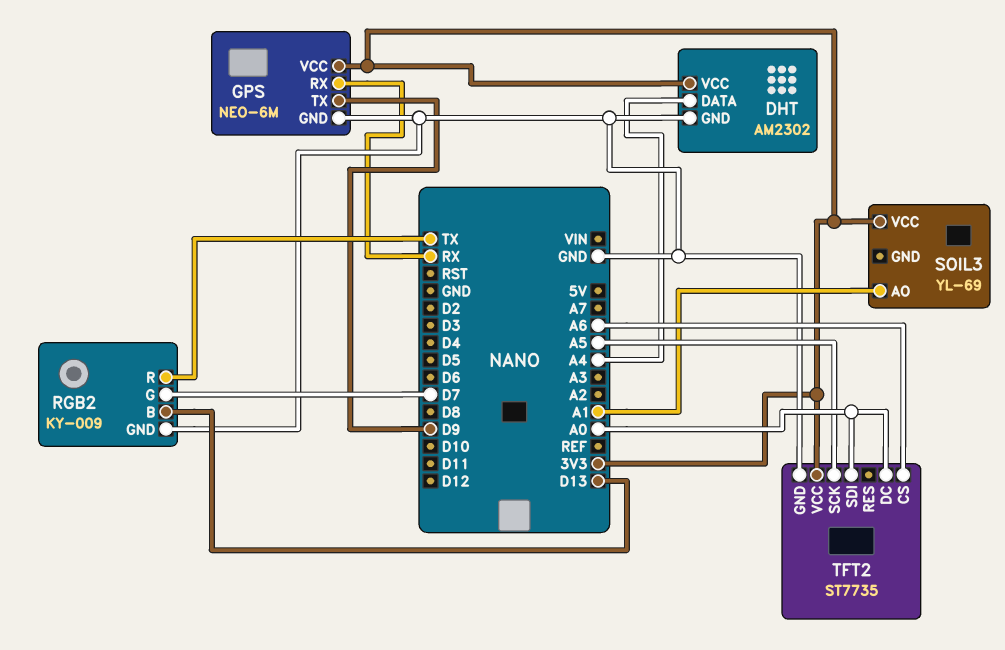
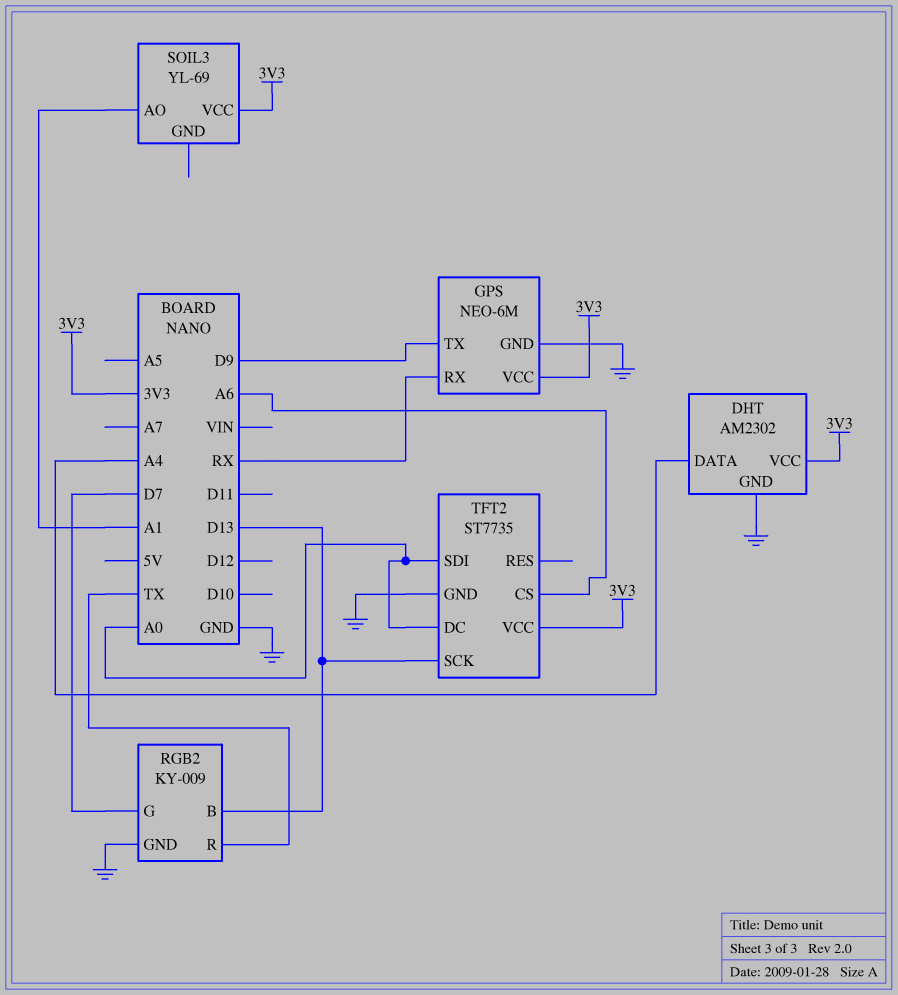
TFT2 pin SCK: A5 -> D13

